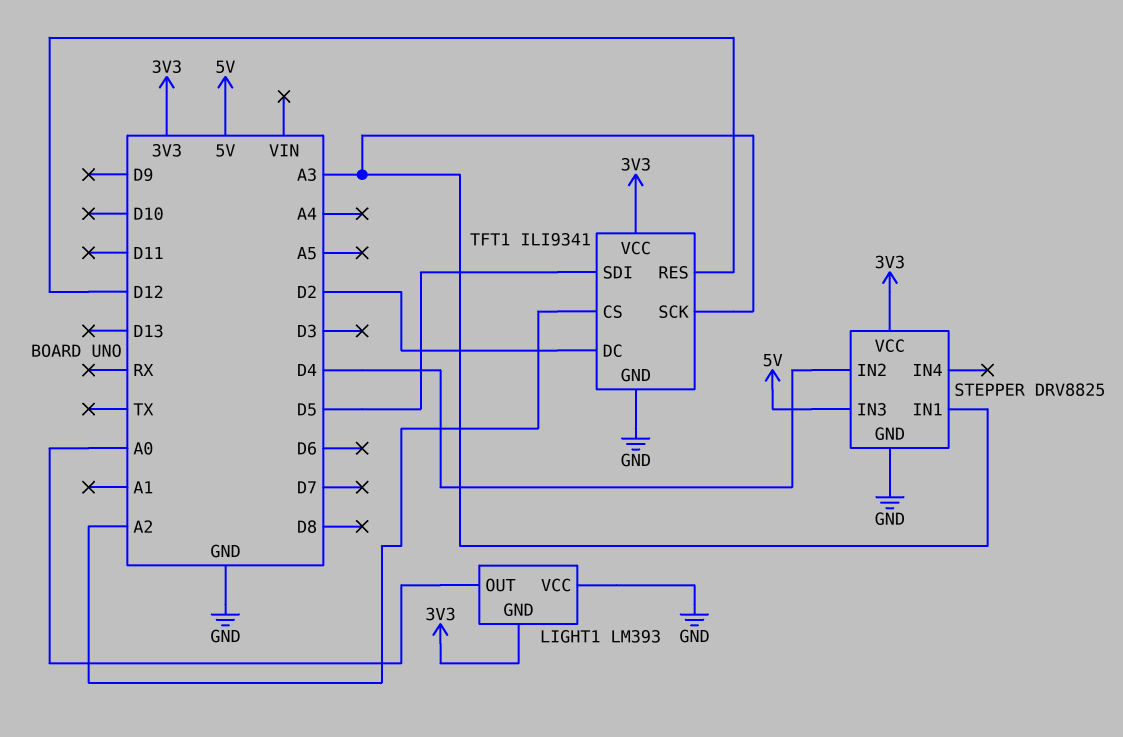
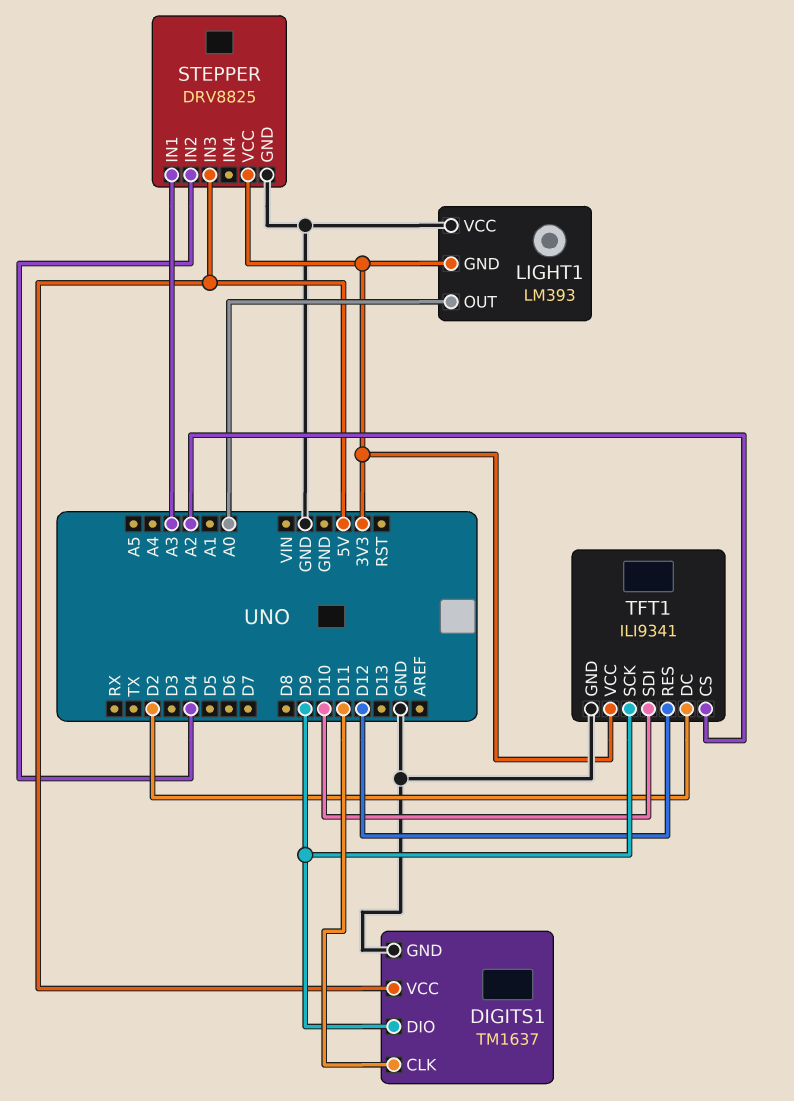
DIGITS1: none -> TM1637
DIGITS1 pin CLK: none -> D11
DIGITS1 pin DIO: none -> D9
DIGITS1 pin GND: none -> GND
DIGITS1 pin VCC: none -> 5V
TFT1 pin SCK: A3 -> D9
TFT1 pin SDI: D5 -> D10

